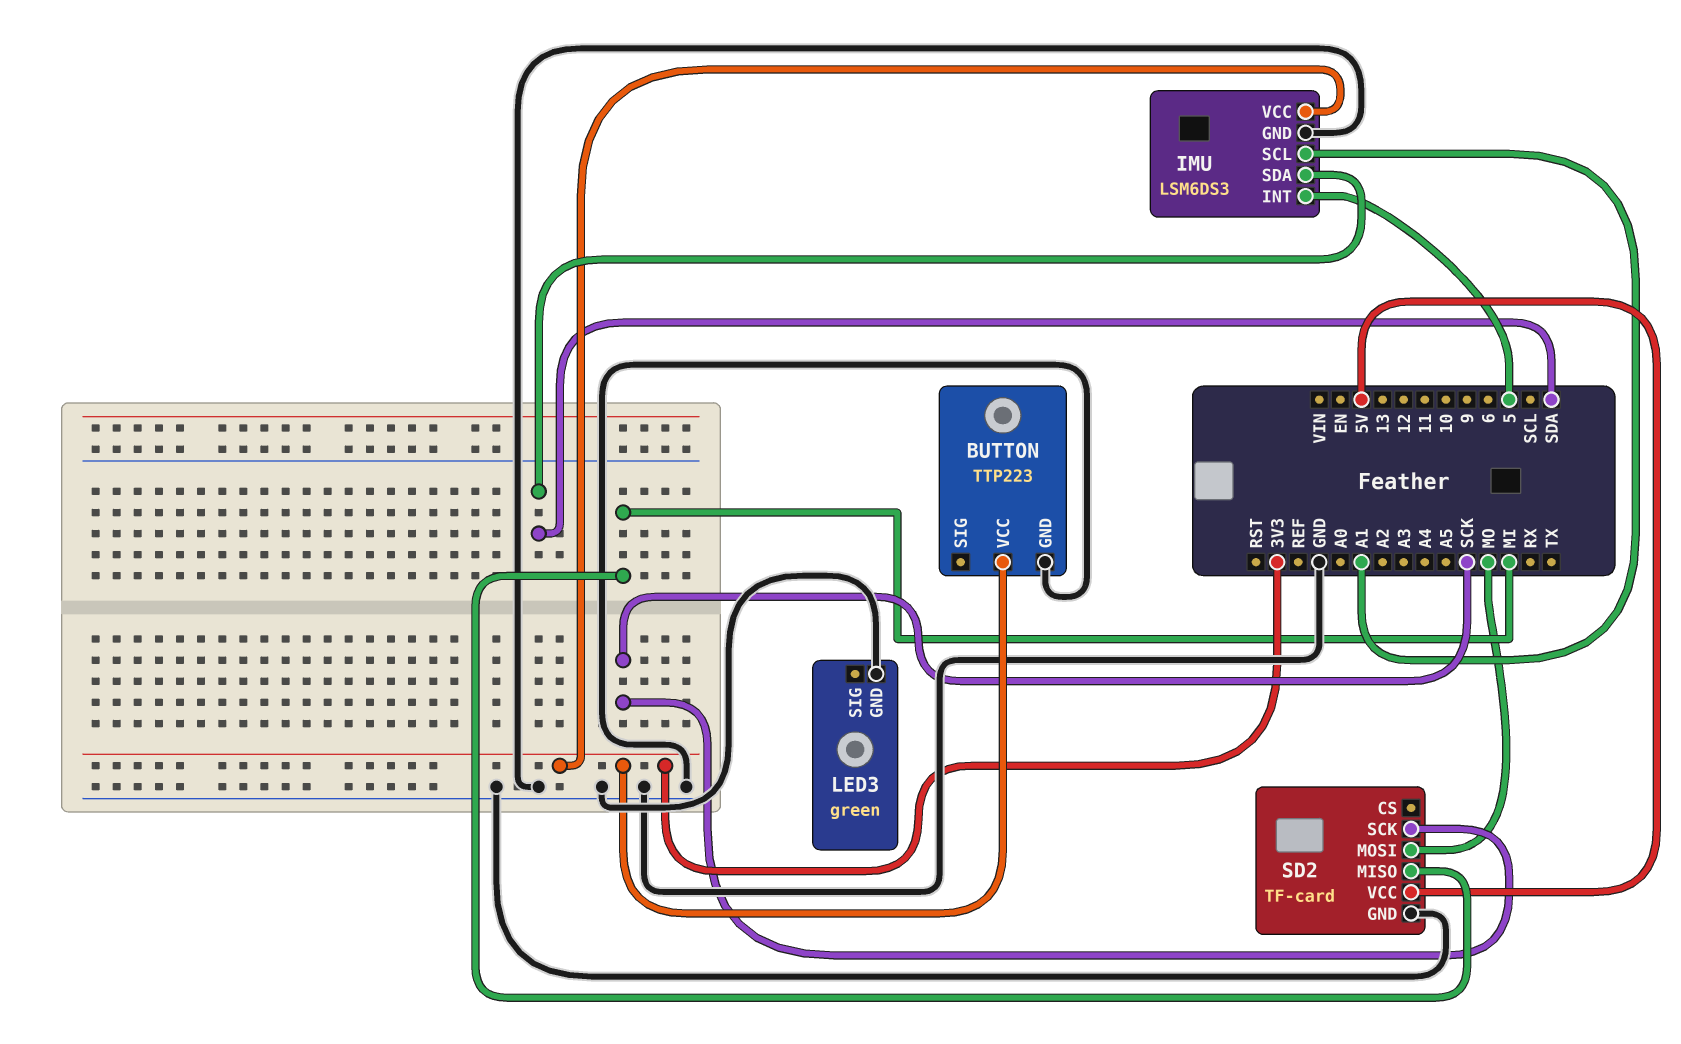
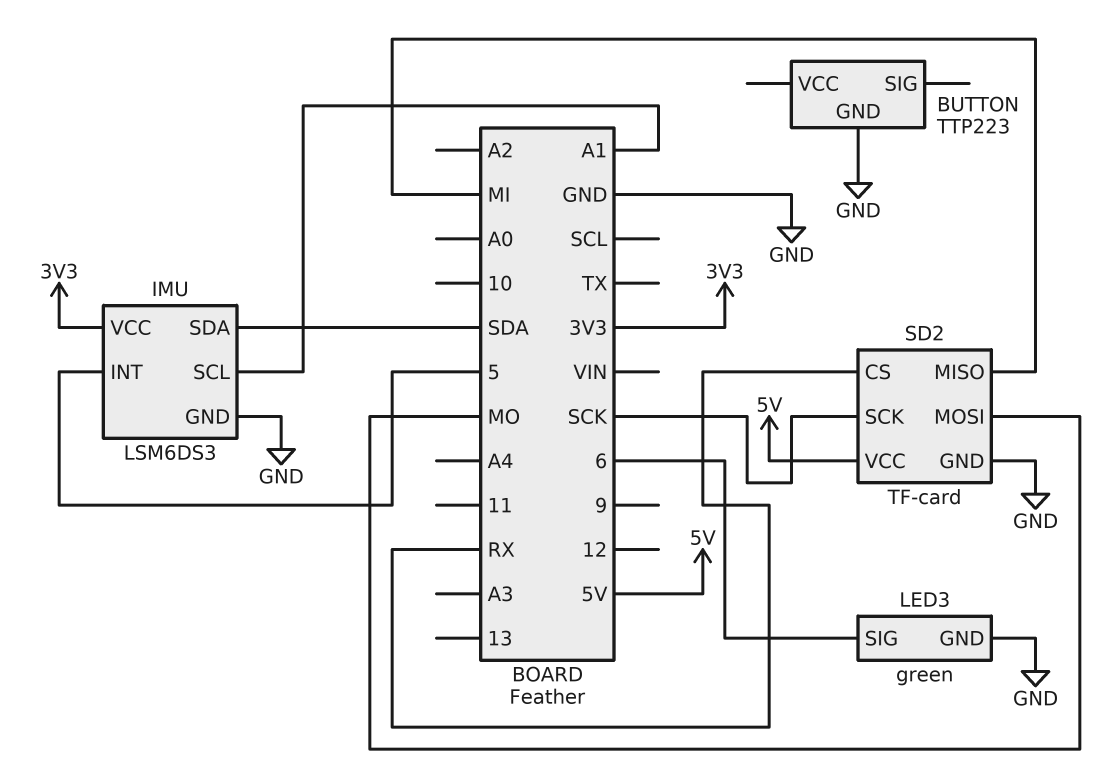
BUTTON pin VCC: 3V3 -> none
LED3 pin SIG: none -> 6
SD2 pin CS: none -> RX

